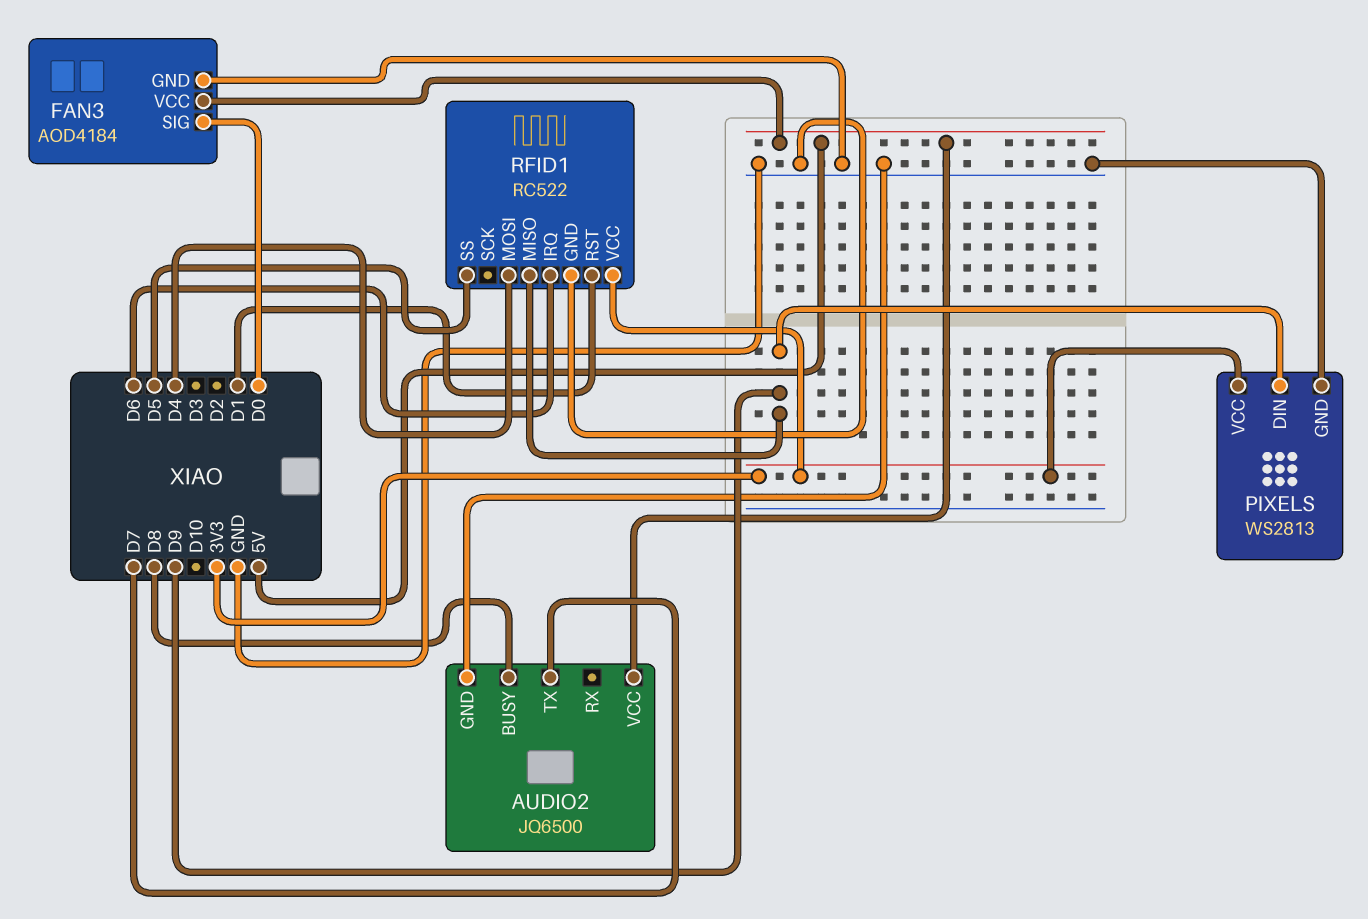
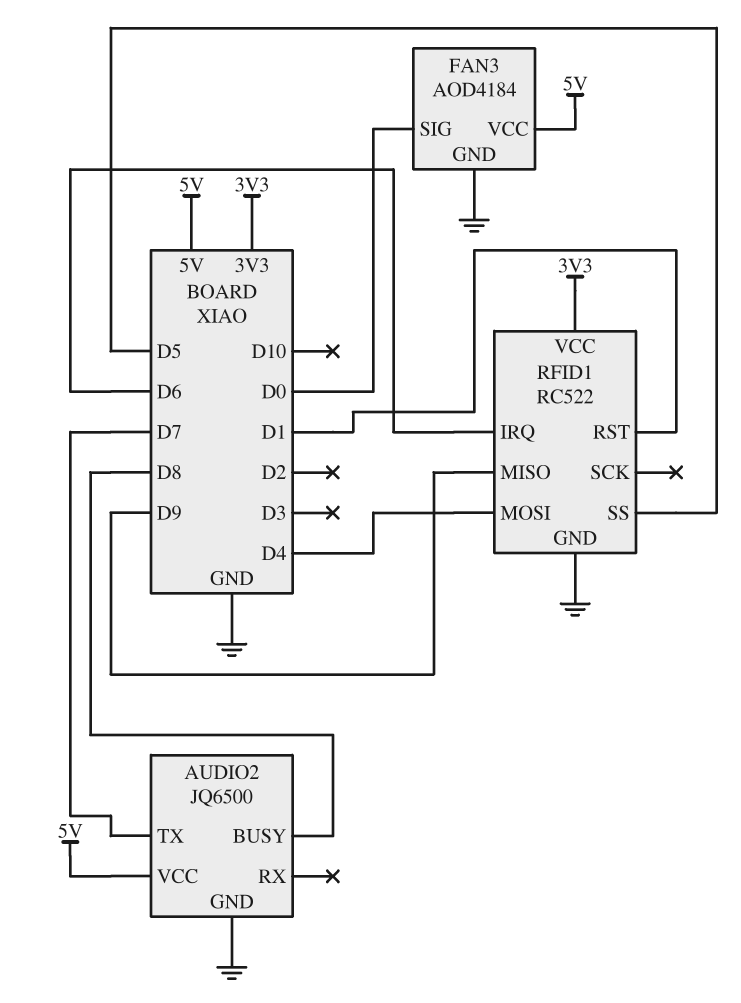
PIXELS: WS2813 -> none
PIXELS pin DIN: D9 -> none
PIXELS pin GND: GND -> none
PIXELS pin VCC: 3V3 -> none

